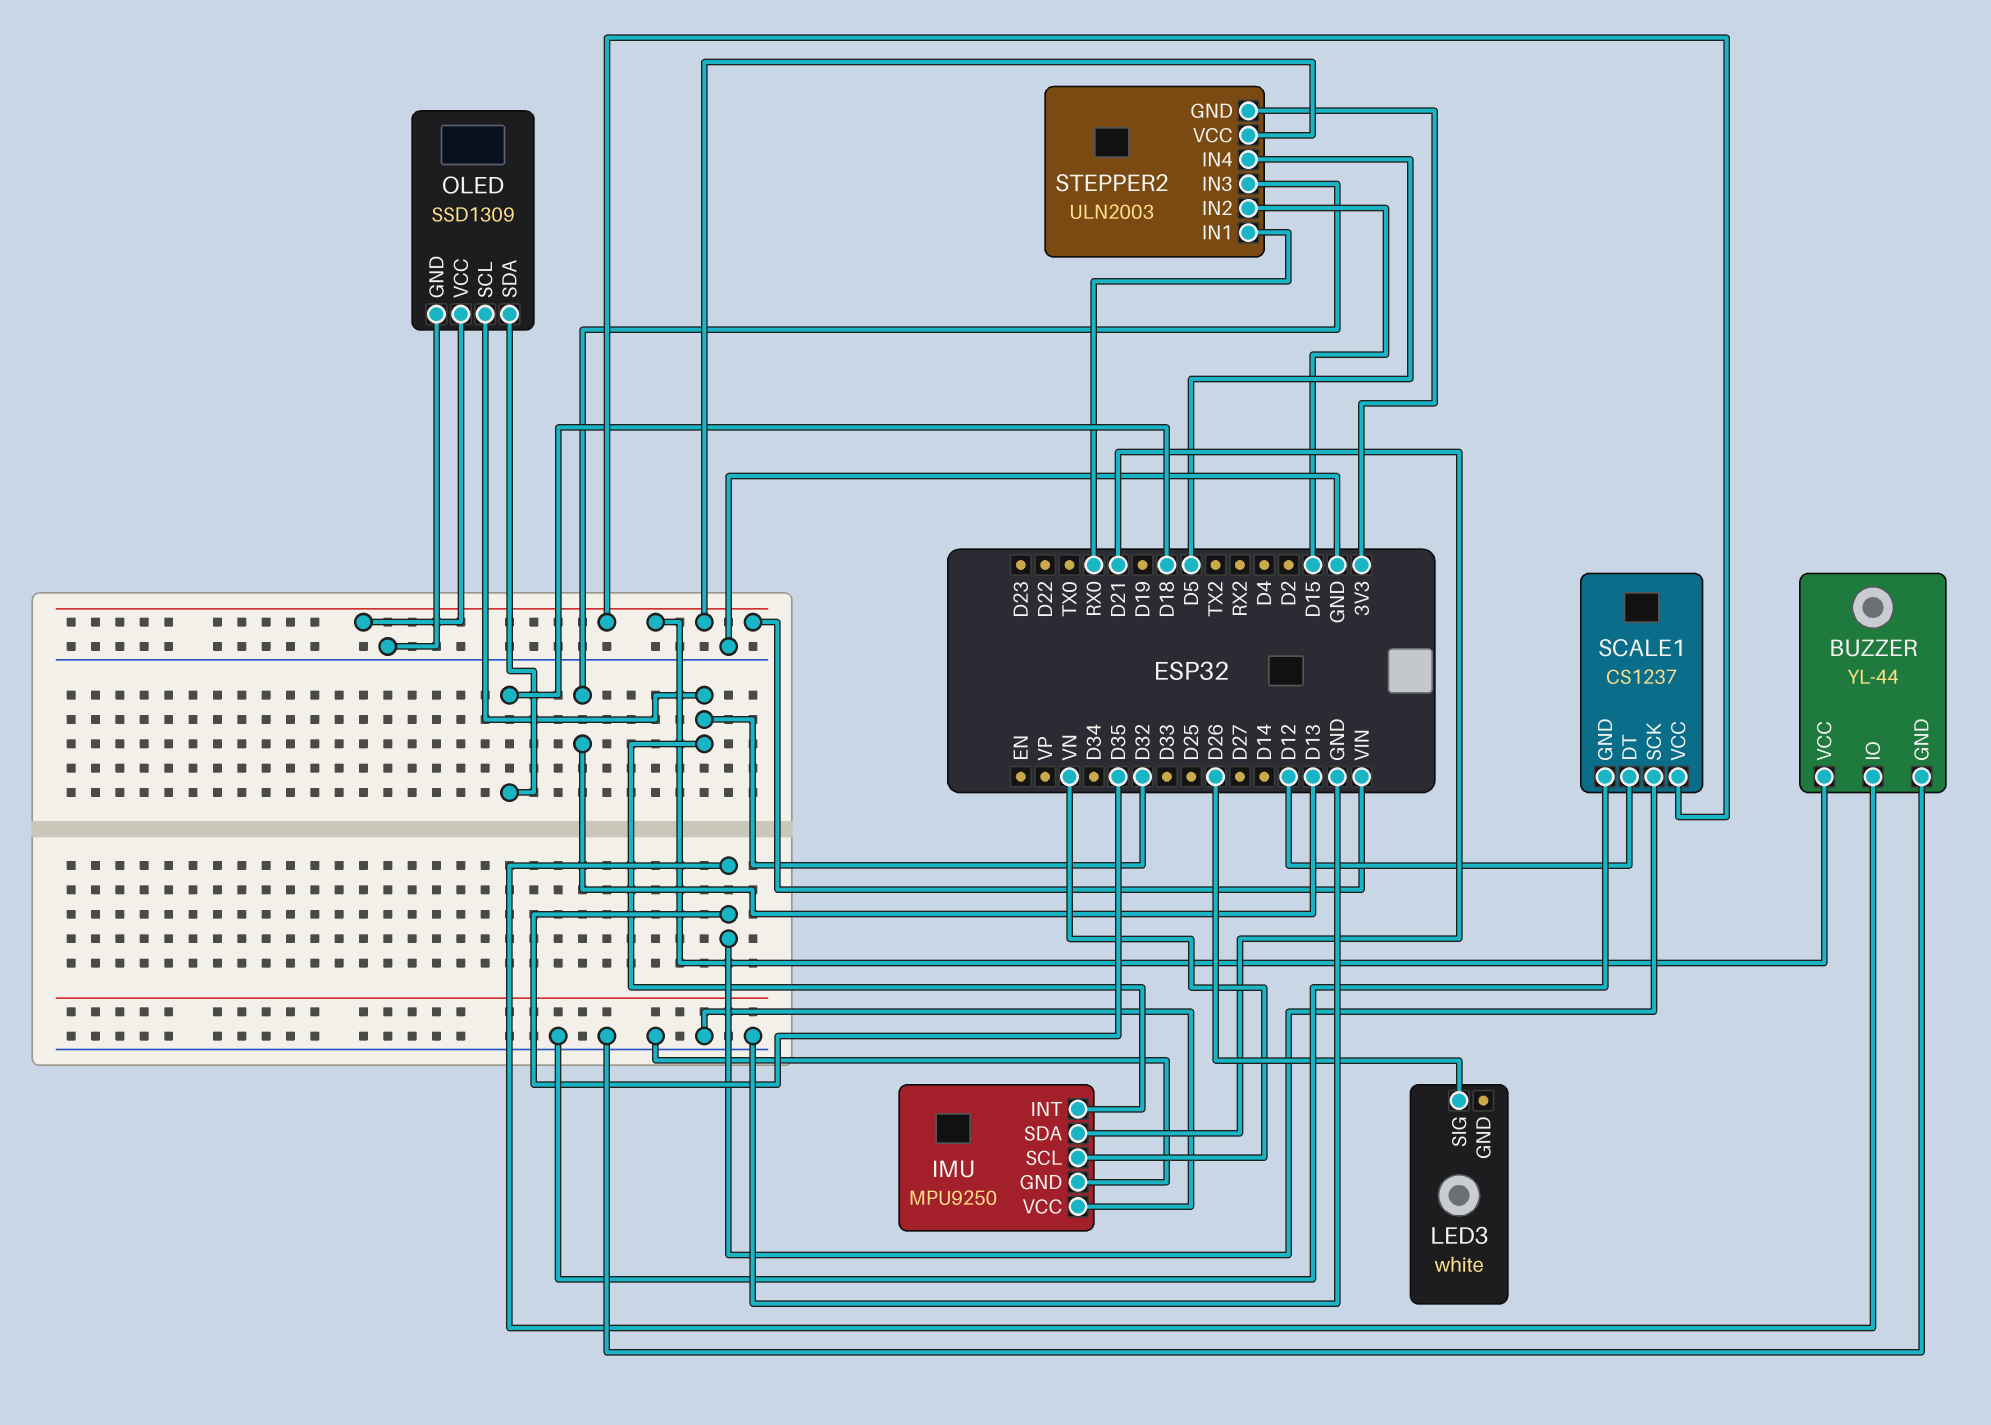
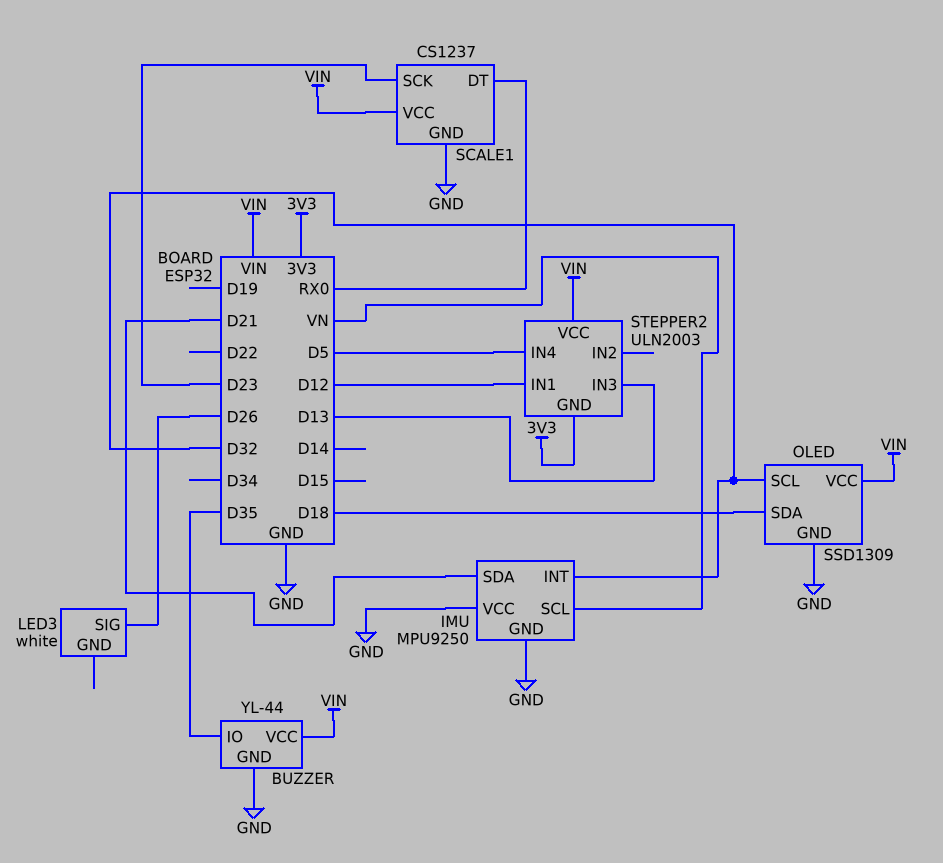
SCALE1 pin DT: D12 -> RX0
SCALE1 pin SCK: D35 -> D23
STEPPER2 pin IN1: RX0 -> D12
STEPPER2 pin IN2: D15 -> none

